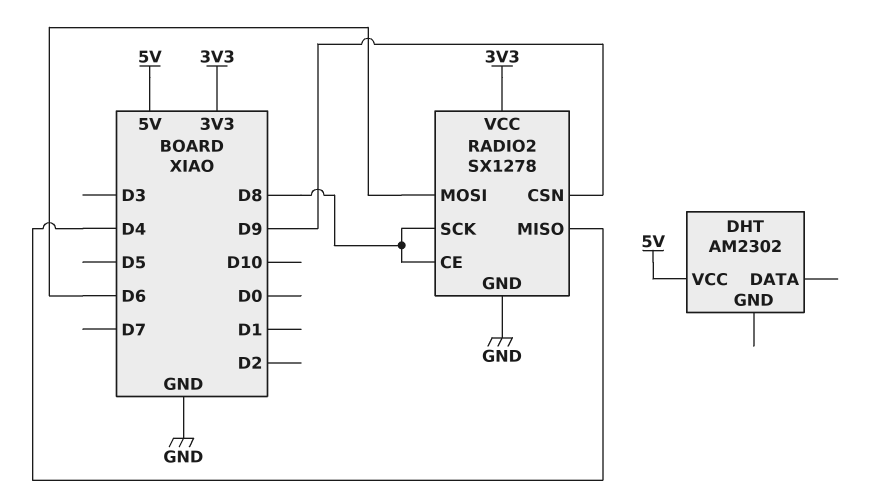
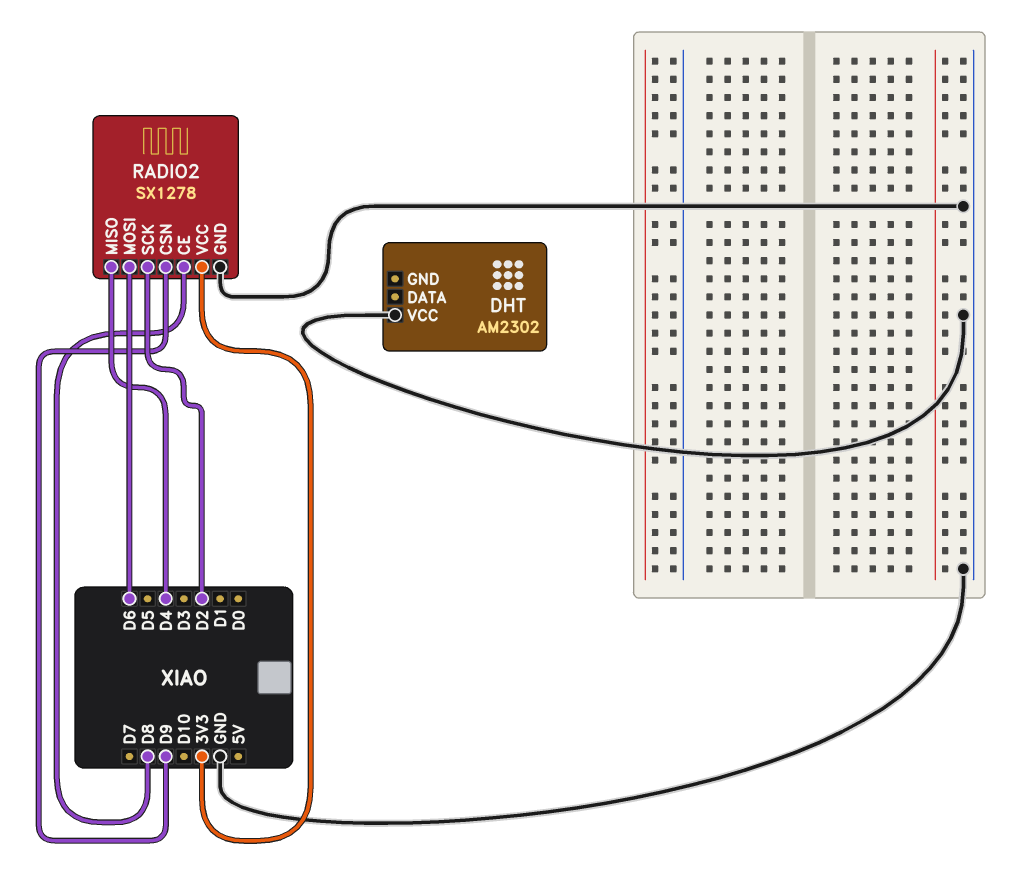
DHT pin VCC: 5V -> GND
RADIO2 pin SCK: D8 -> D2

